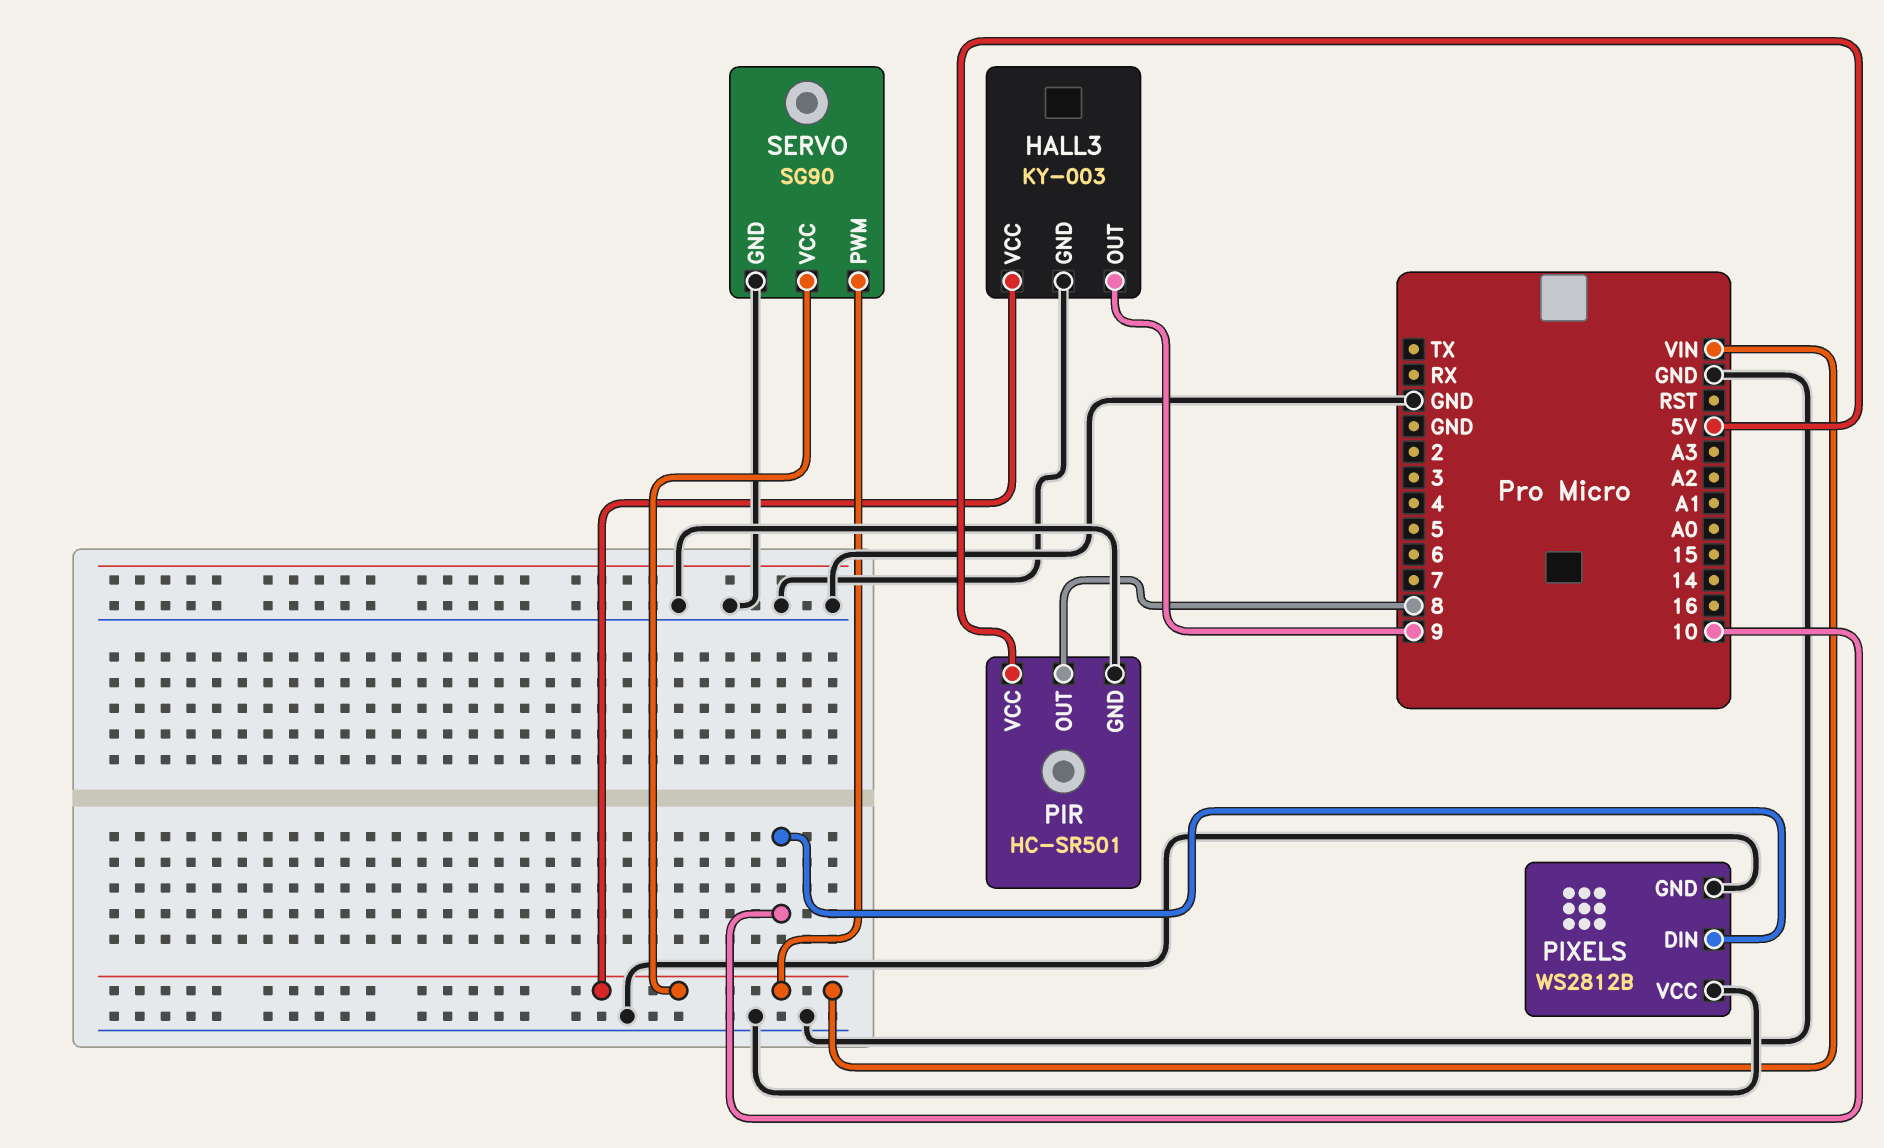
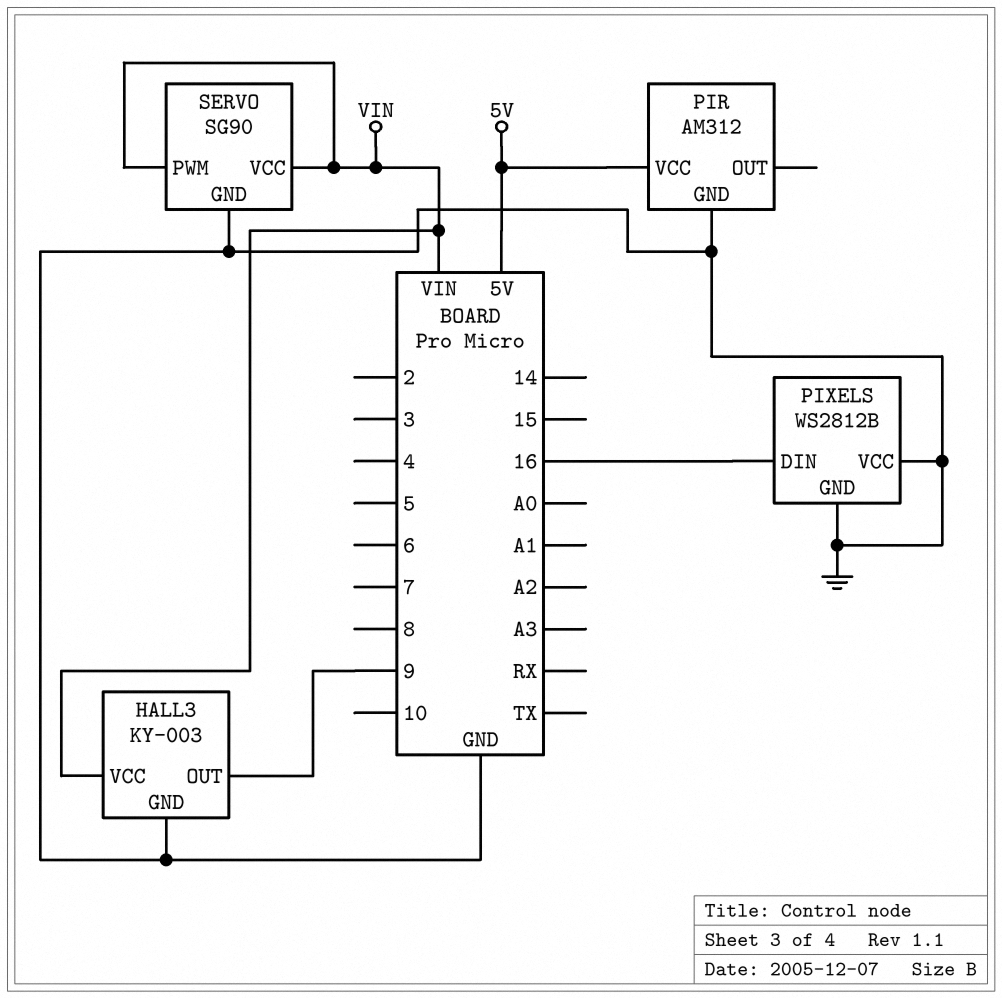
PIR: HC-SR501 -> AM312
PIR pin OUT: 8 -> none
PIXELS pin DIN: 10 -> 16

